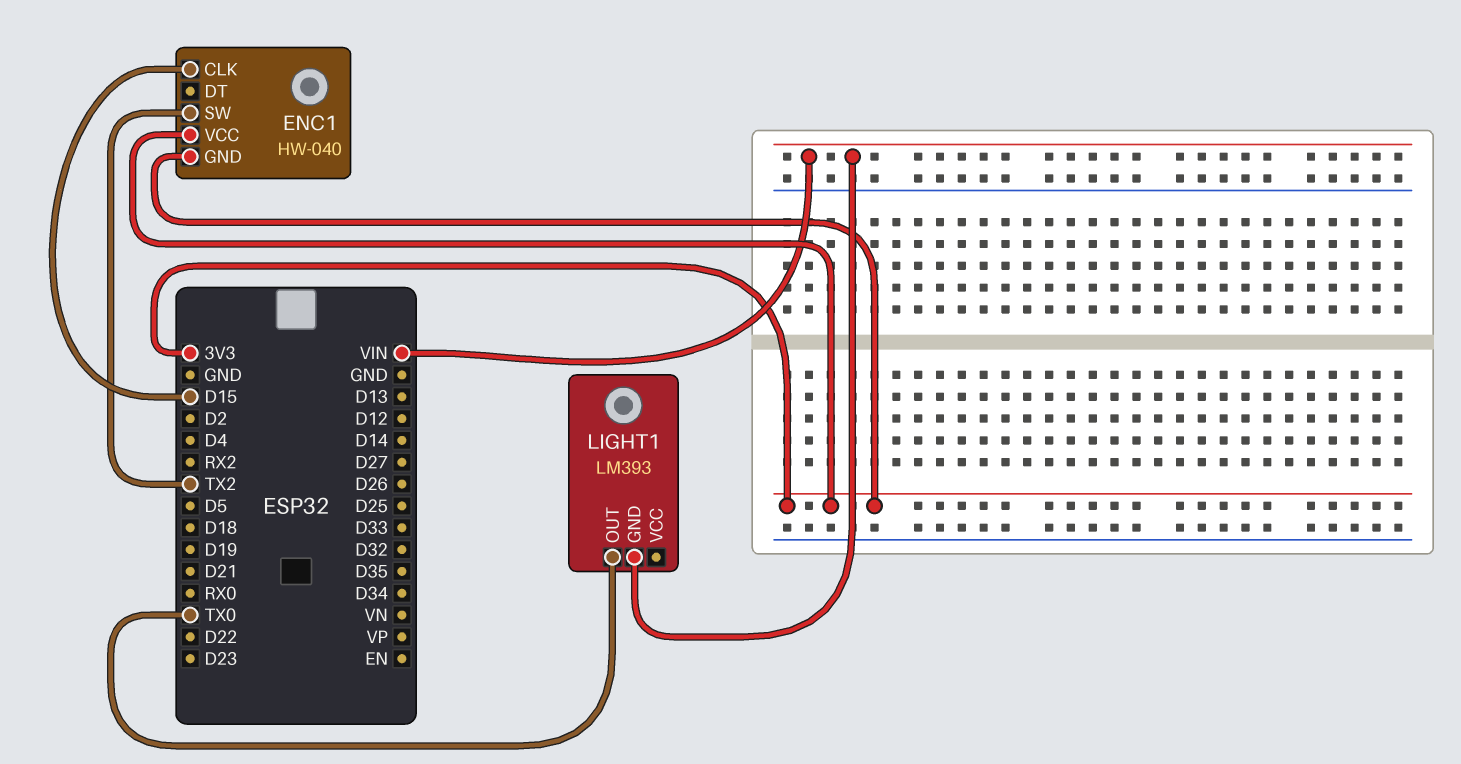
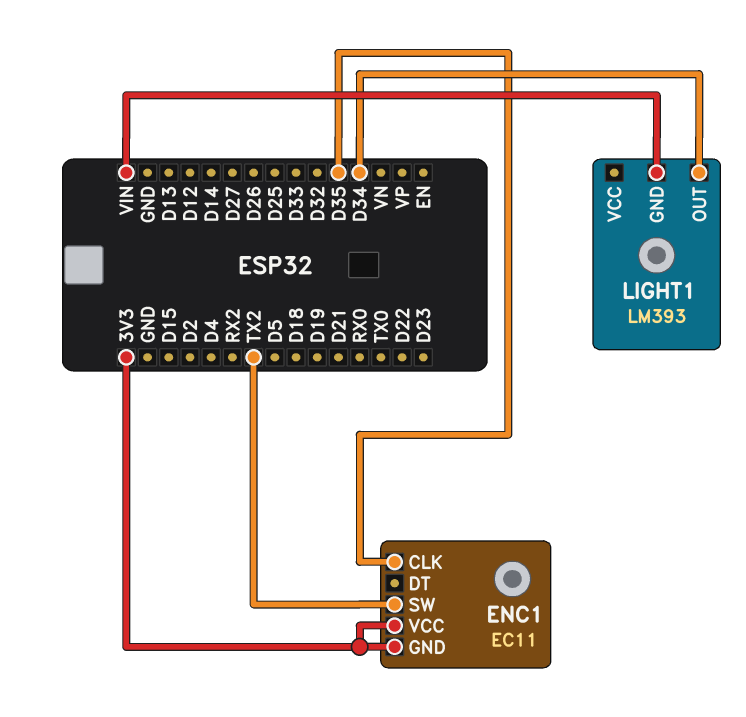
ENC1: HW-040 -> EC11
ENC1 pin CLK: D15 -> D35
LIGHT1 pin OUT: TX0 -> D34

